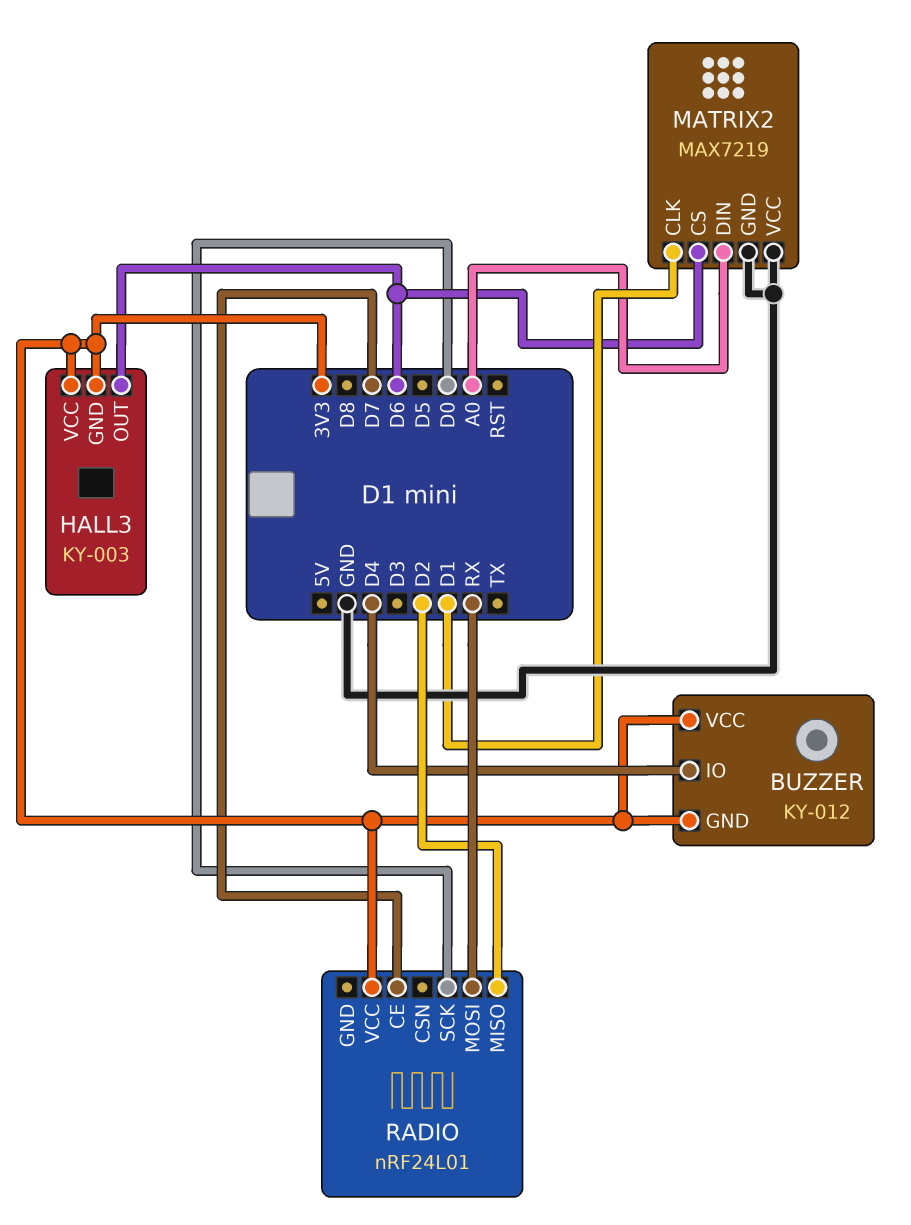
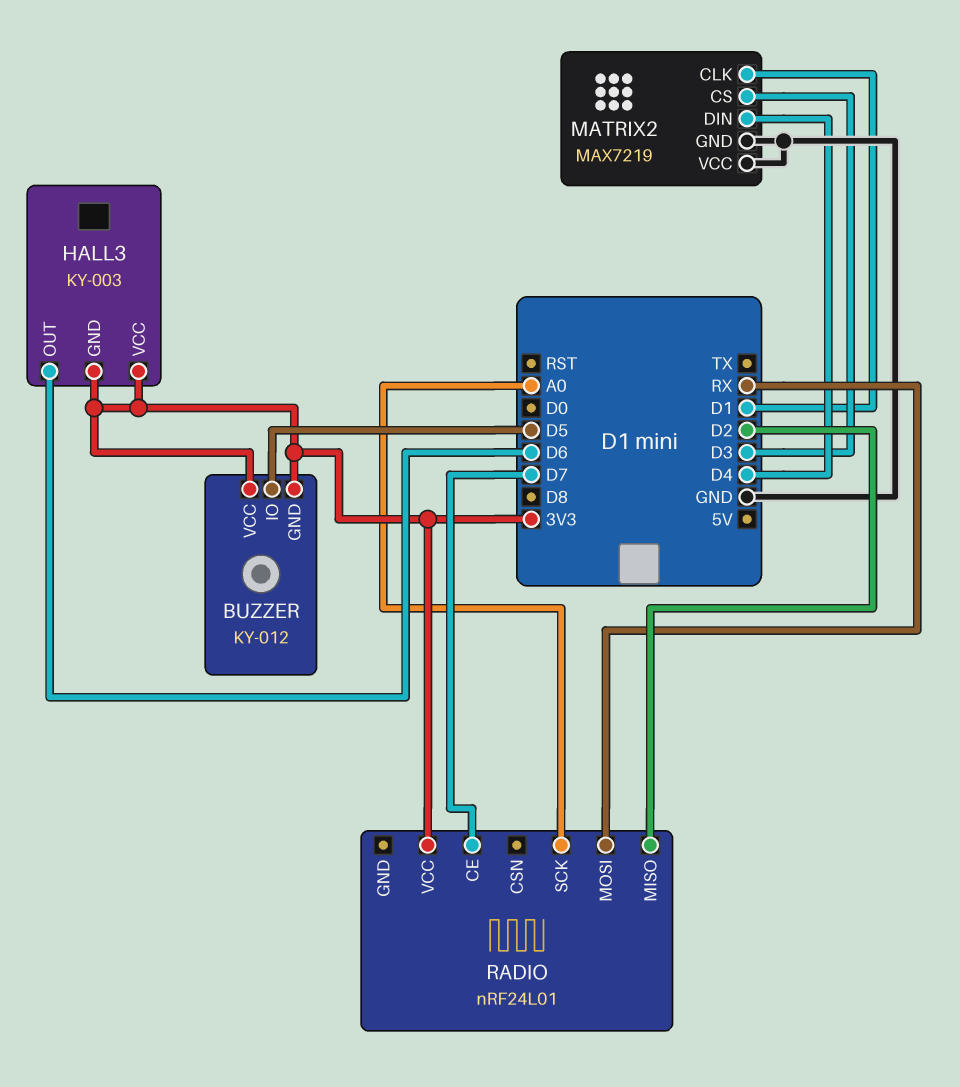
BUZZER pin IO: D4 -> D5
MATRIX2 pin CS: D6 -> D3
MATRIX2 pin DIN: A0 -> D4
RADIO pin SCK: D0 -> A0

